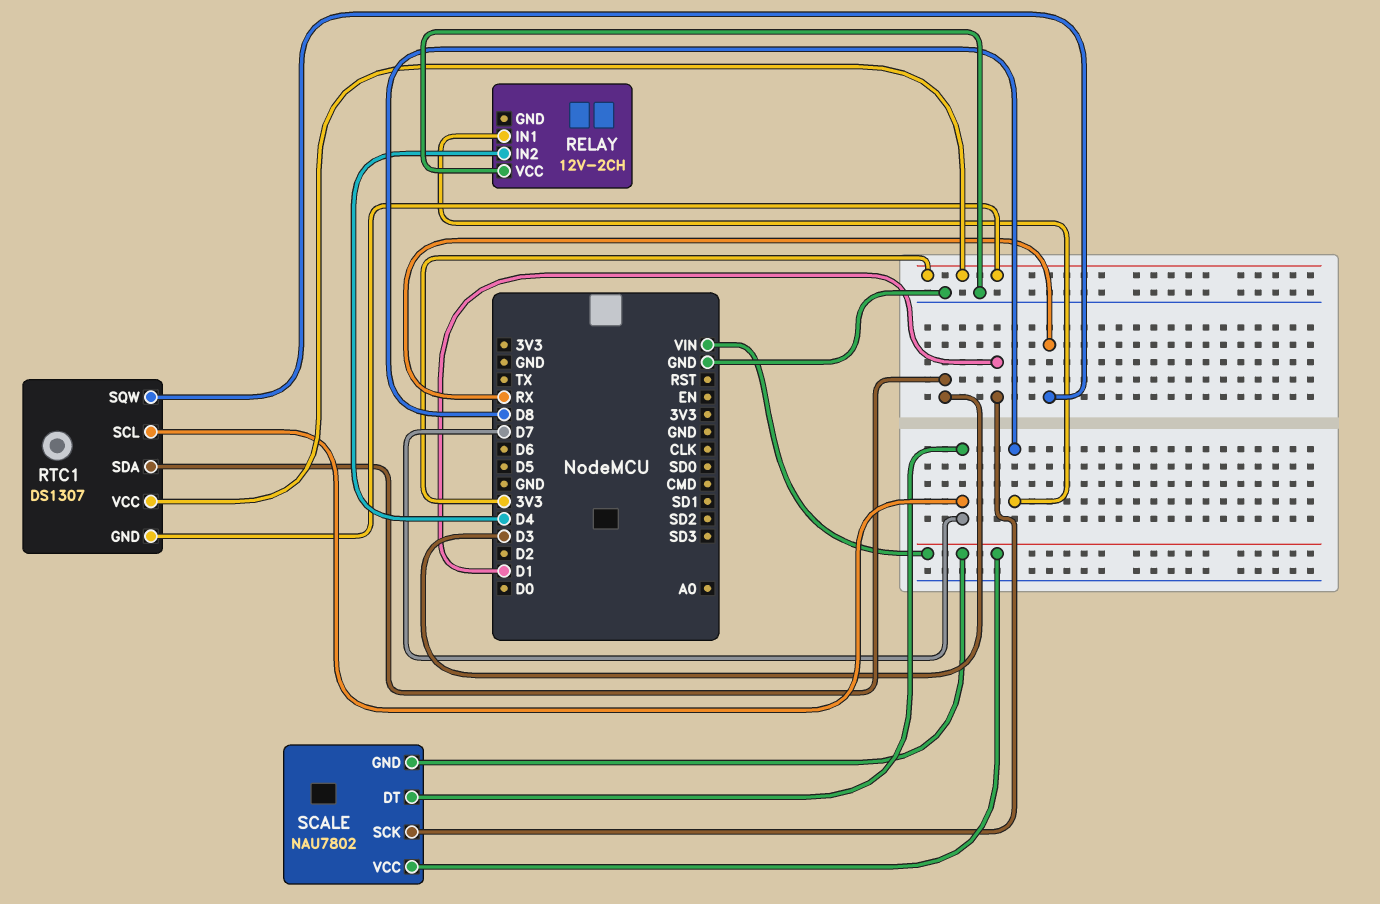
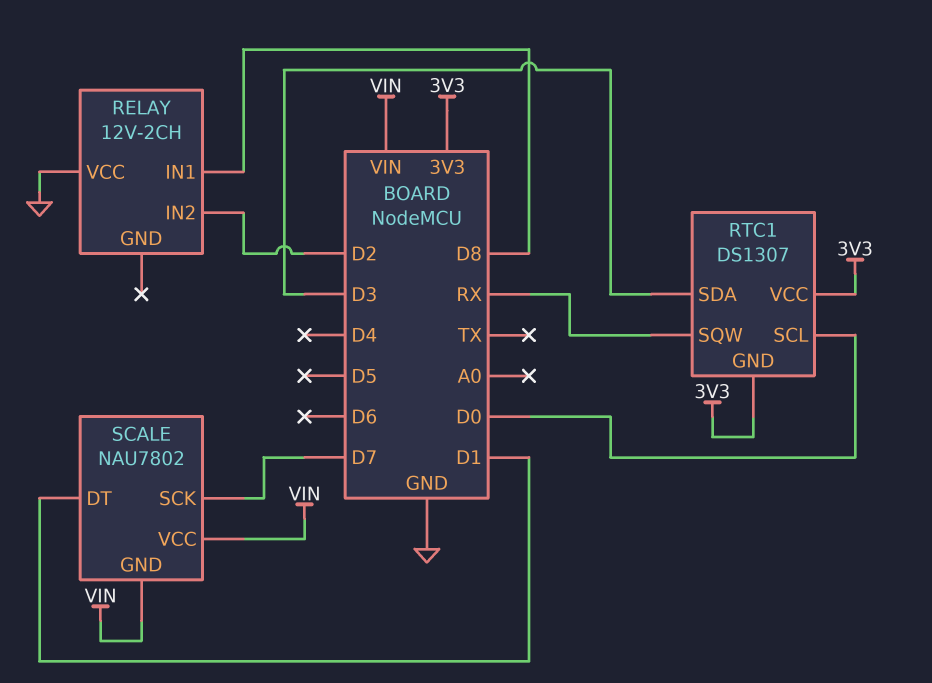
RELAY pin IN2: D4 -> D2
RTC1 pin SCL: D7 -> D0
SCALE pin DT: D7 -> D1
SCALE pin SCK: D1 -> D7

